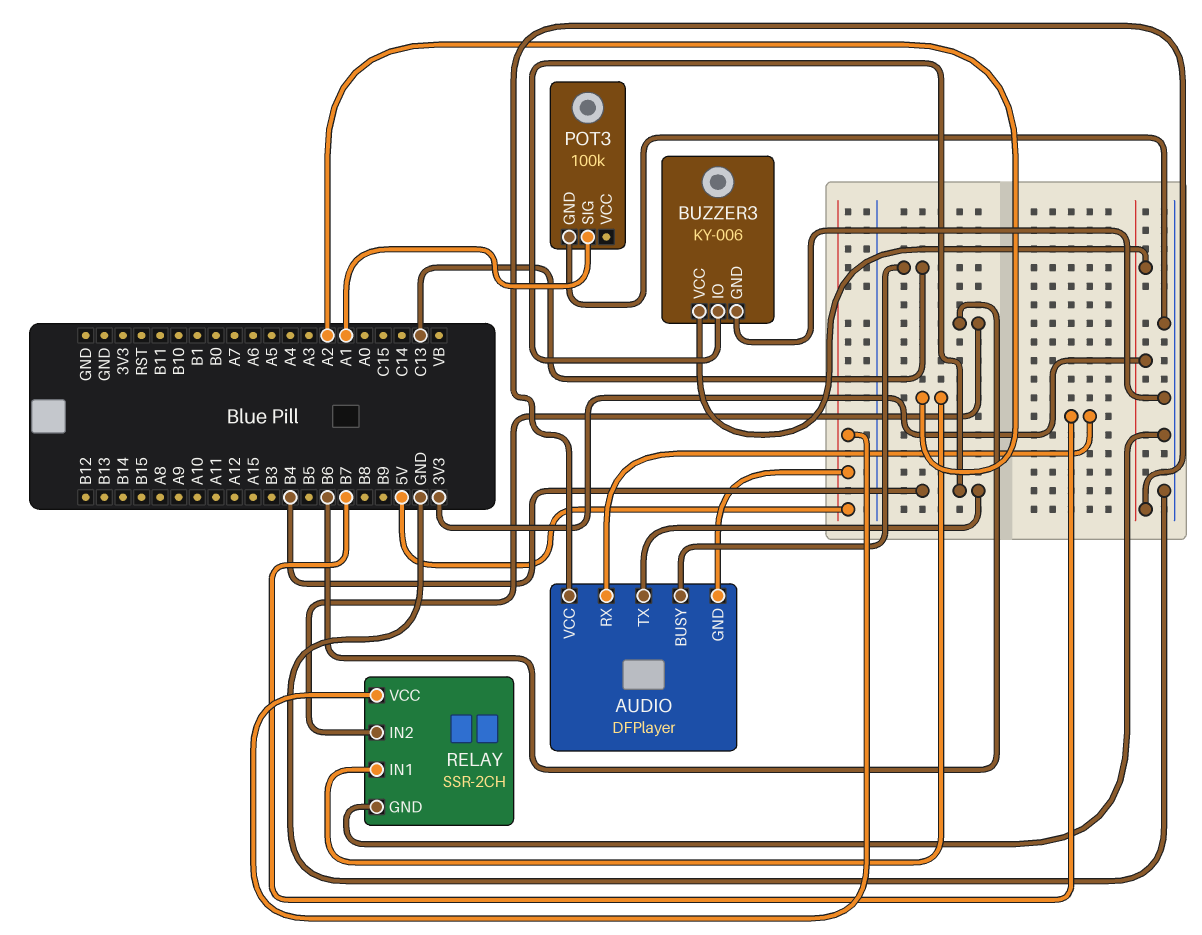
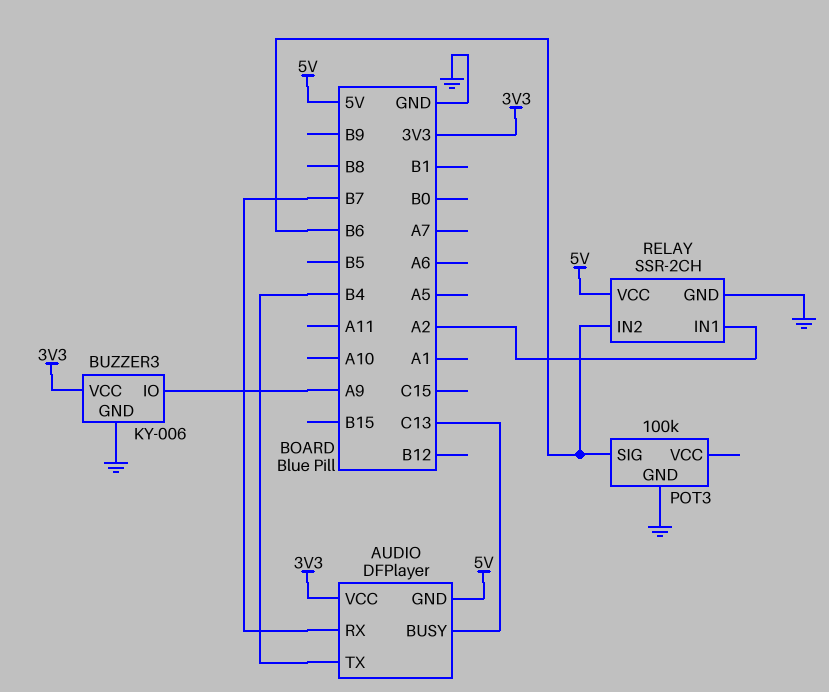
BUZZER3 pin IO: B4 -> A9
POT3 pin SIG: A1 -> B6

